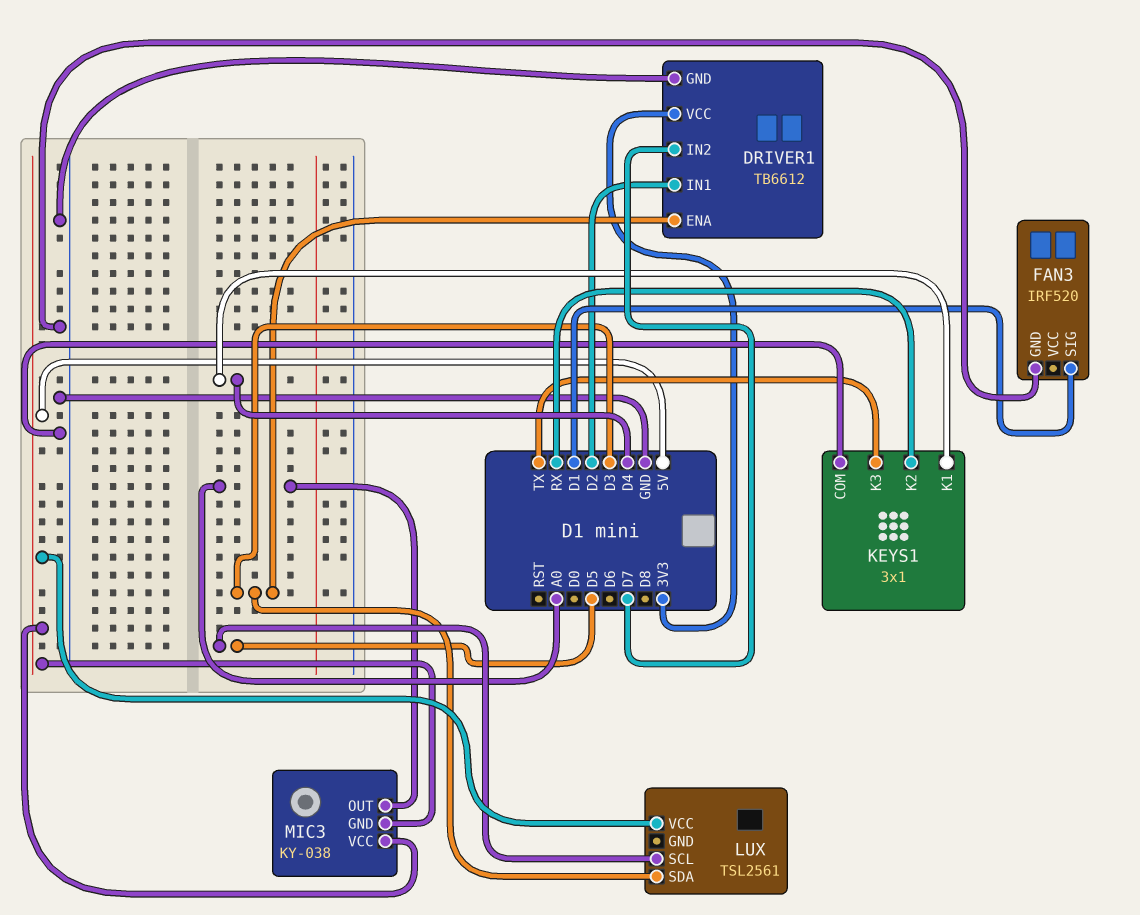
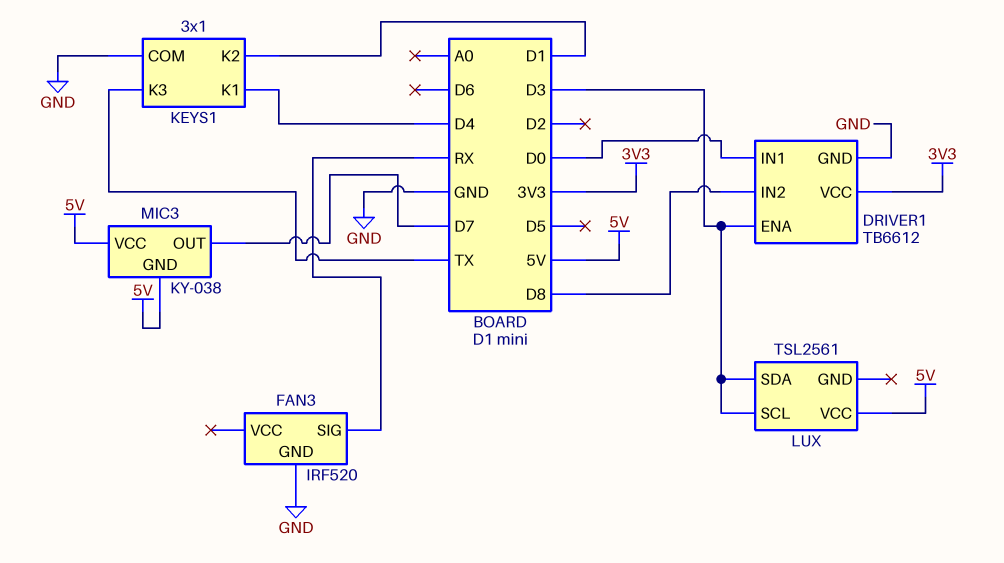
DRIVER1 pin IN1: D2 -> D0
DRIVER1 pin IN2: D7 -> D8
FAN3 pin SIG: D1 -> RX
KEYS1 pin K2: RX -> D1
LUX pin SCL: D5 -> D3
MIC3 pin OUT: A0 -> D7

